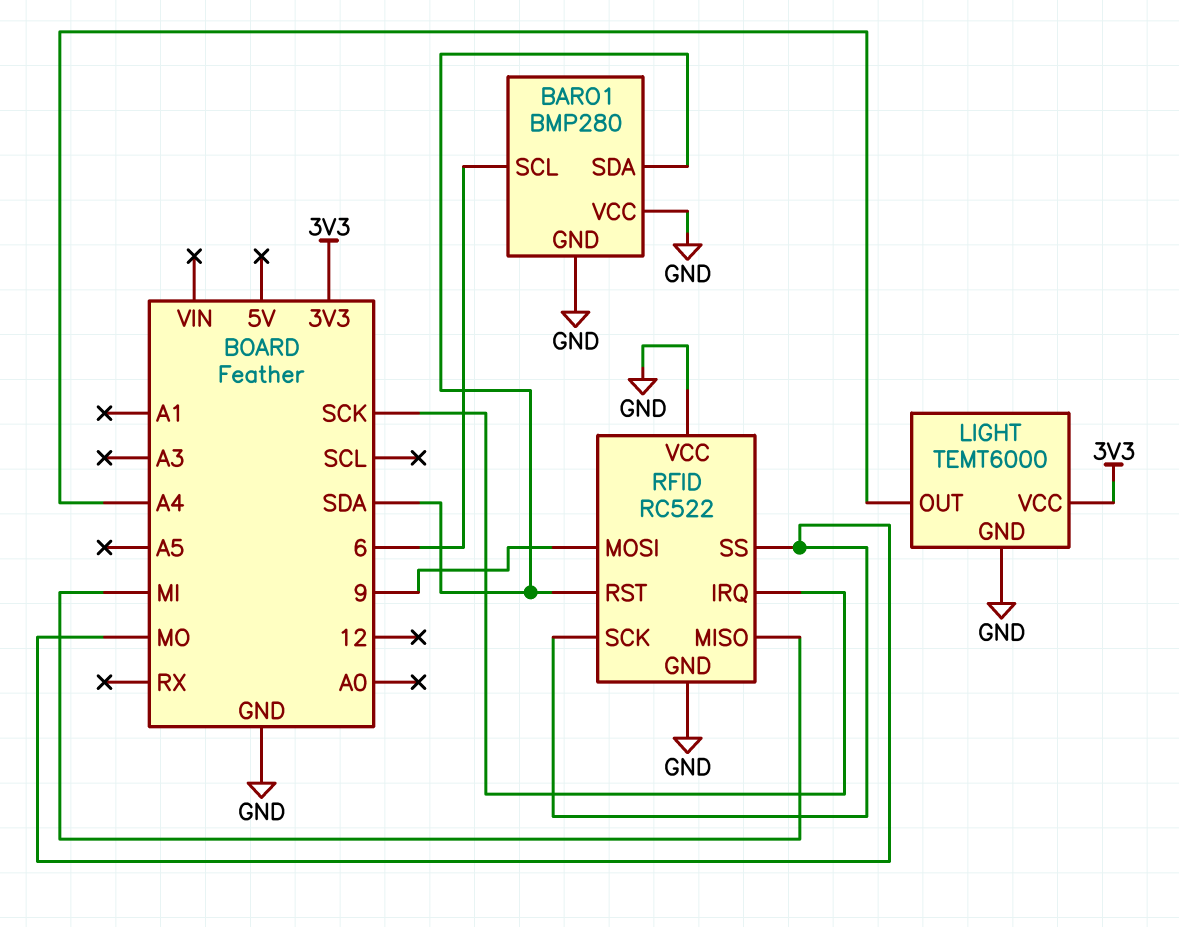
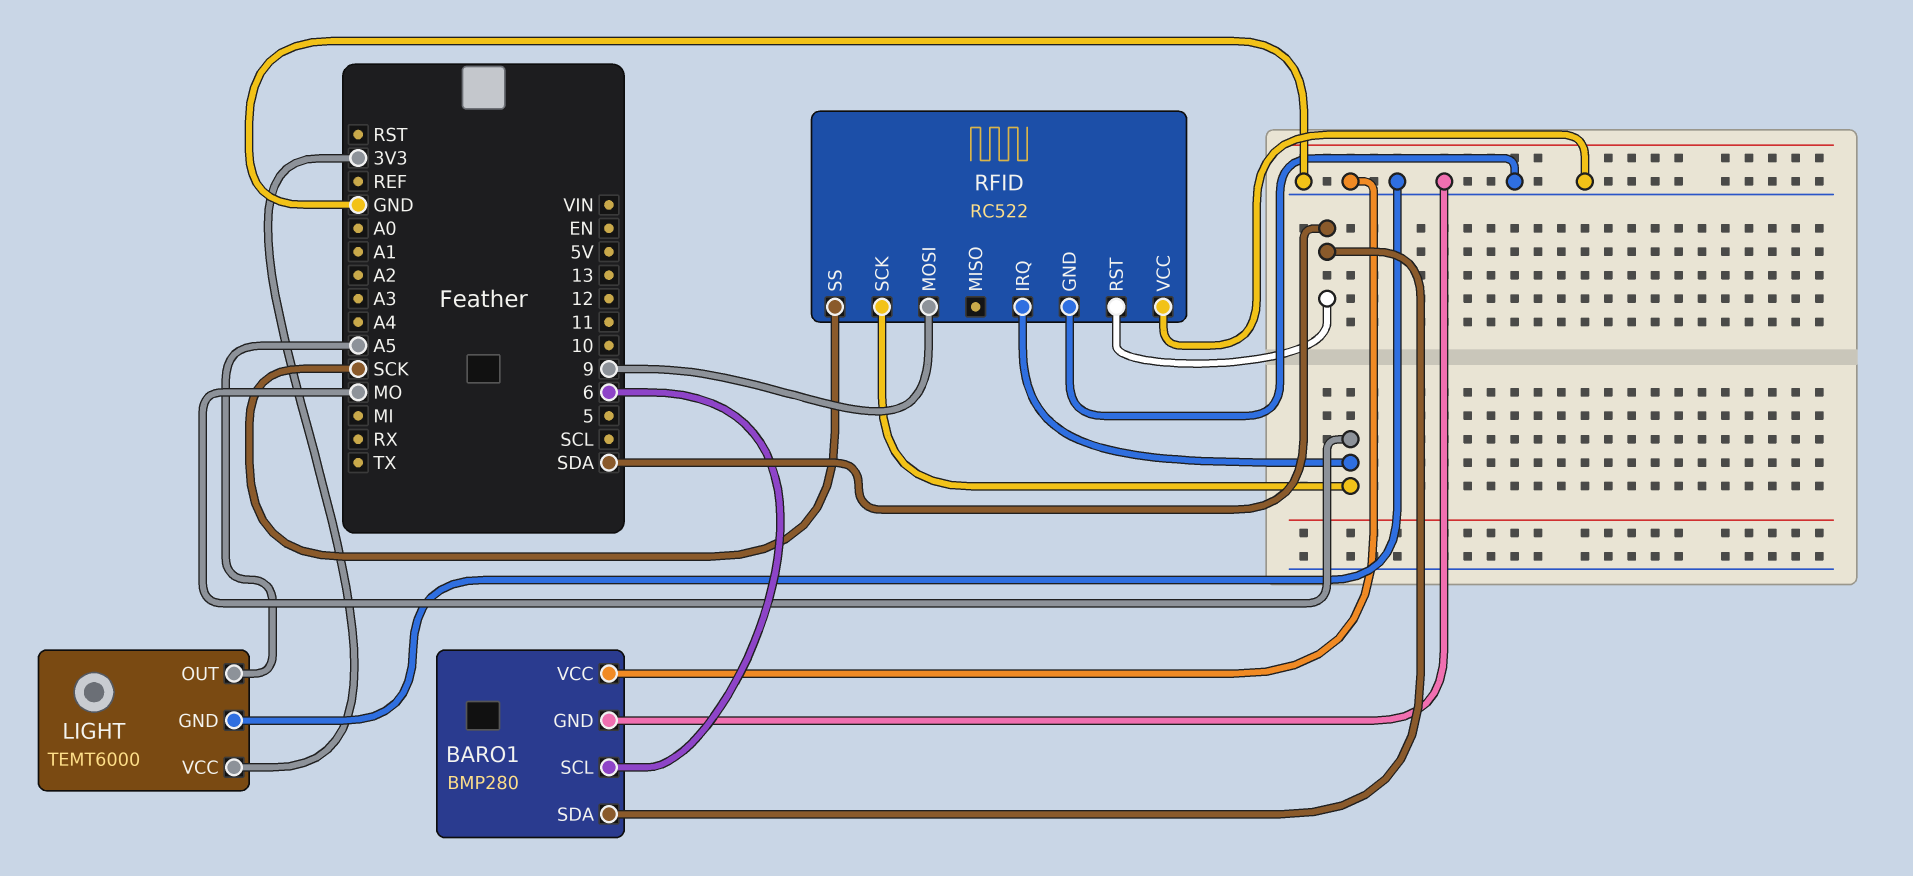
LIGHT pin OUT: A4 -> A5
RFID pin IRQ: SCK -> MO
RFID pin MISO: MI -> none
RFID pin SS: MO -> SCK

